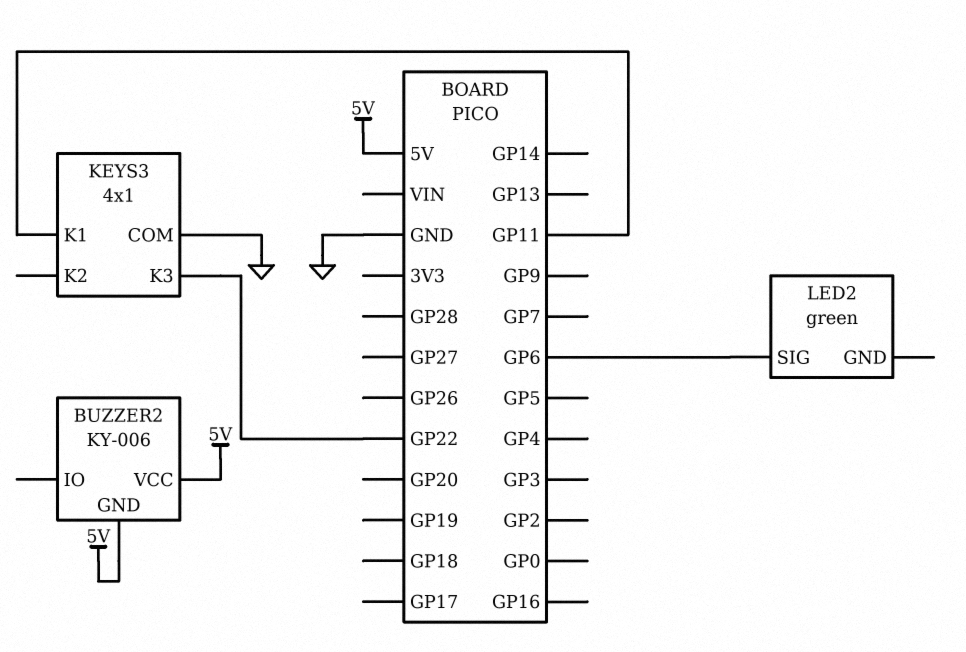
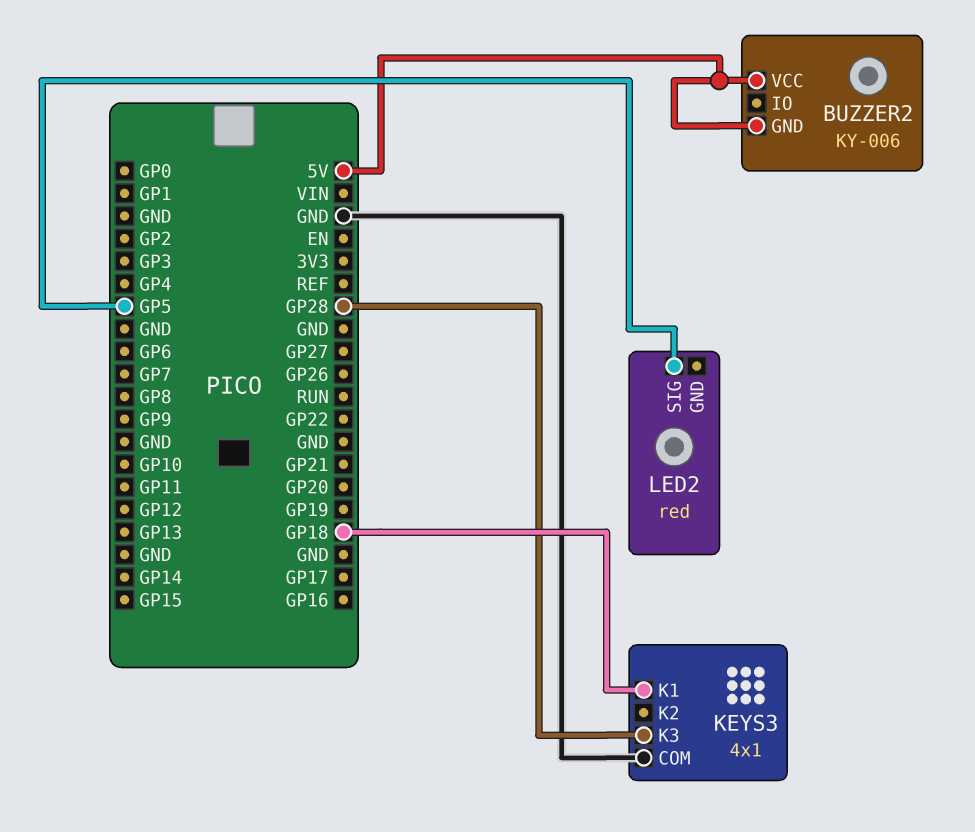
KEYS3 pin K1: GP11 -> GP18
KEYS3 pin K3: GP22 -> GP28
LED2: green -> red
LED2 pin SIG: GP6 -> GP5

